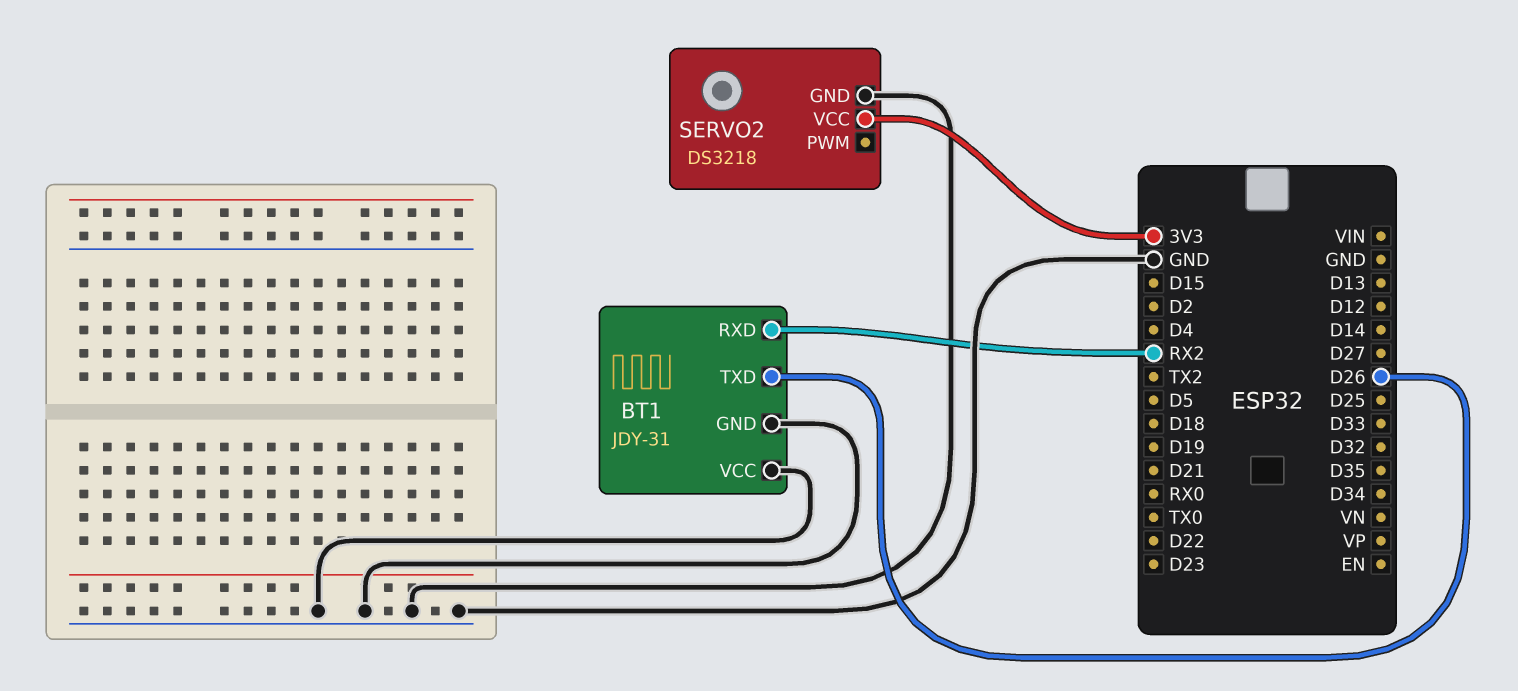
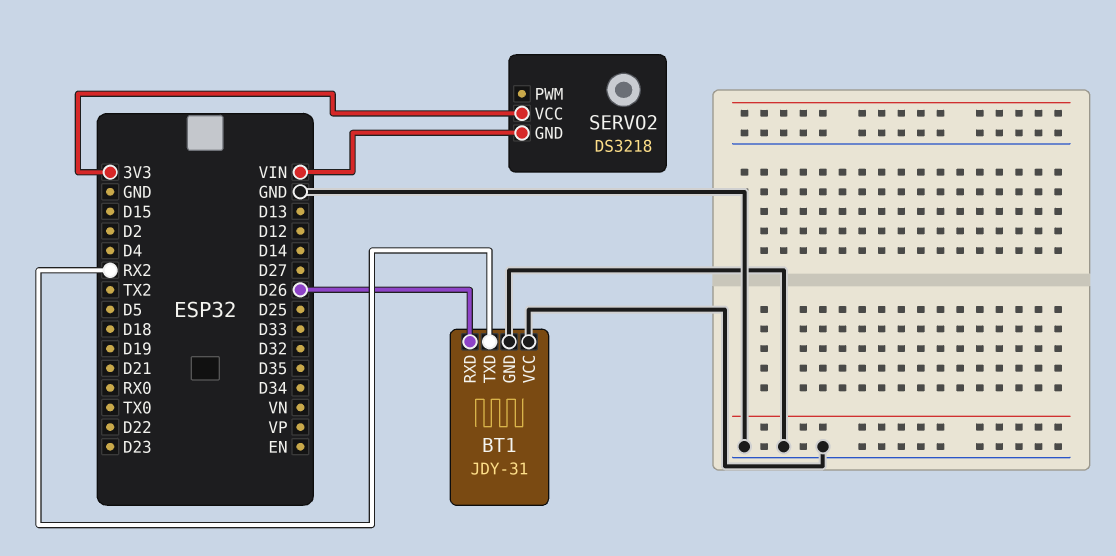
BT1 pin RXD: RX2 -> D26
BT1 pin TXD: D26 -> RX2
SERVO2 pin GND: GND -> VIN

